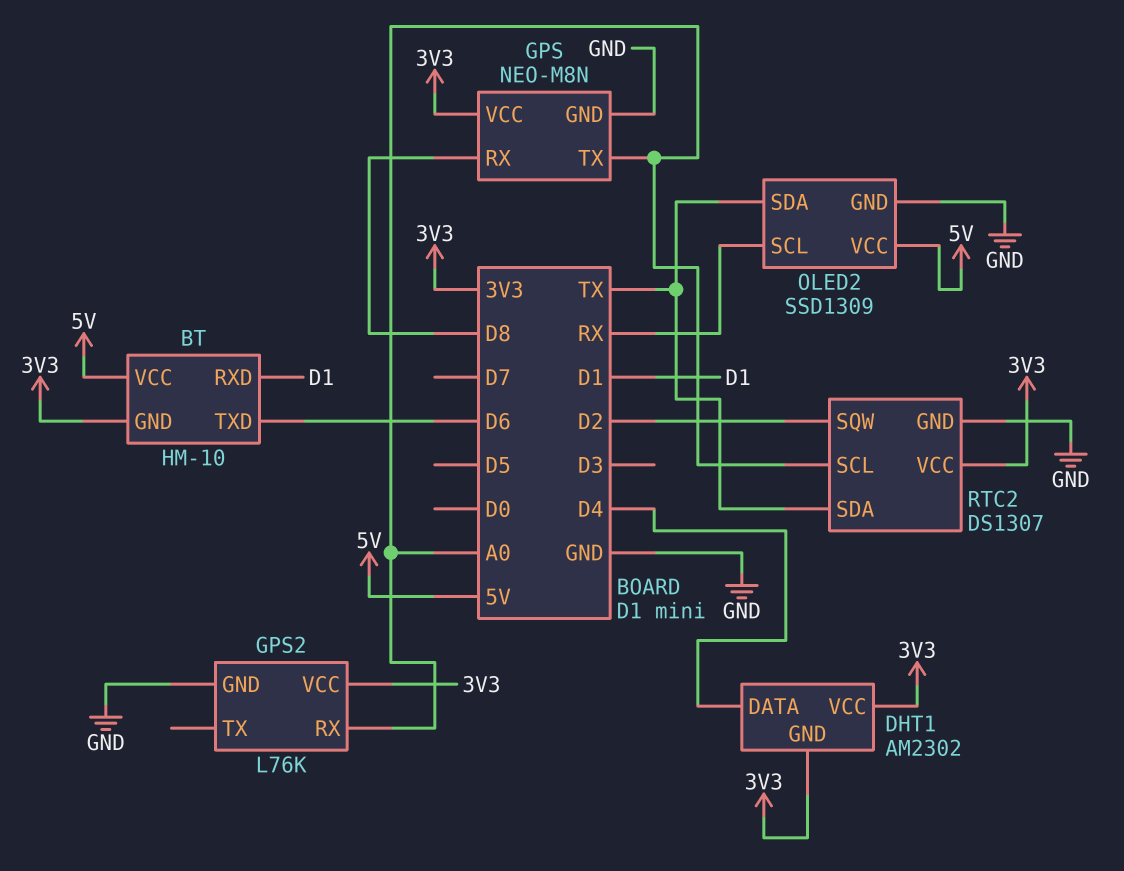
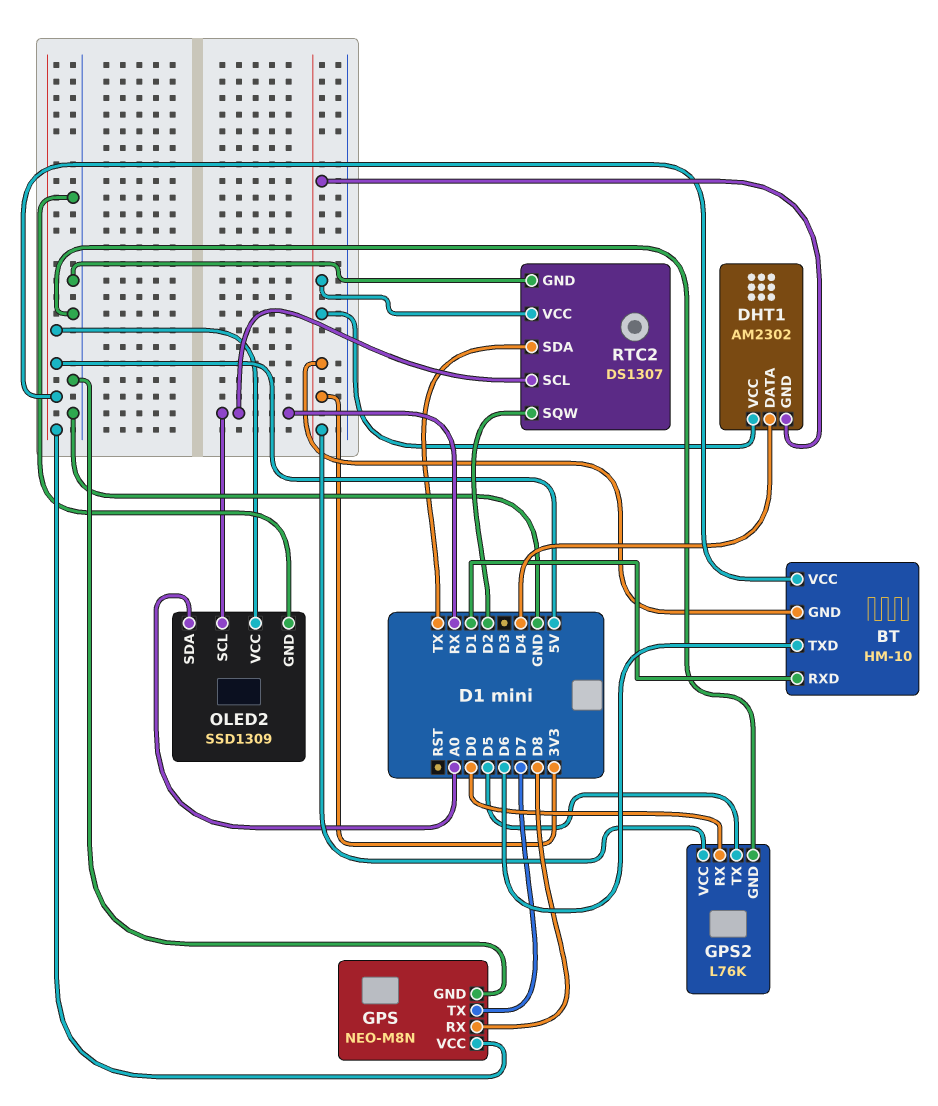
GPS pin TX: A0 -> D7
GPS pin VCC: 3V3 -> 5V
GPS2 pin RX: A0 -> D0
GPS2 pin TX: none -> D5
OLED2 pin SDA: TX -> A0
RTC2 pin SCL: A0 -> RX

